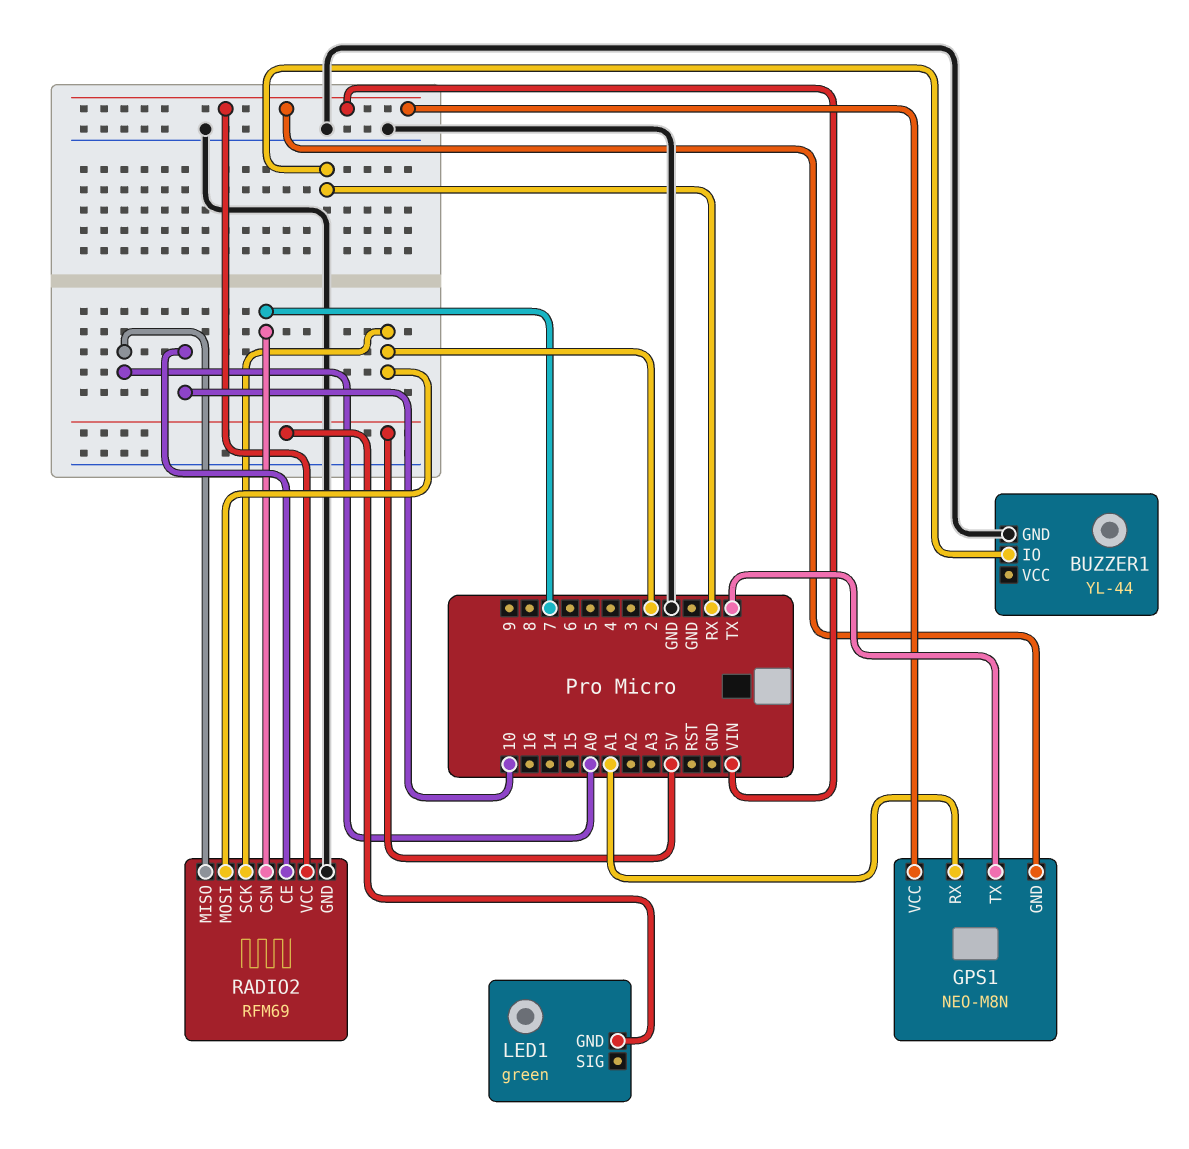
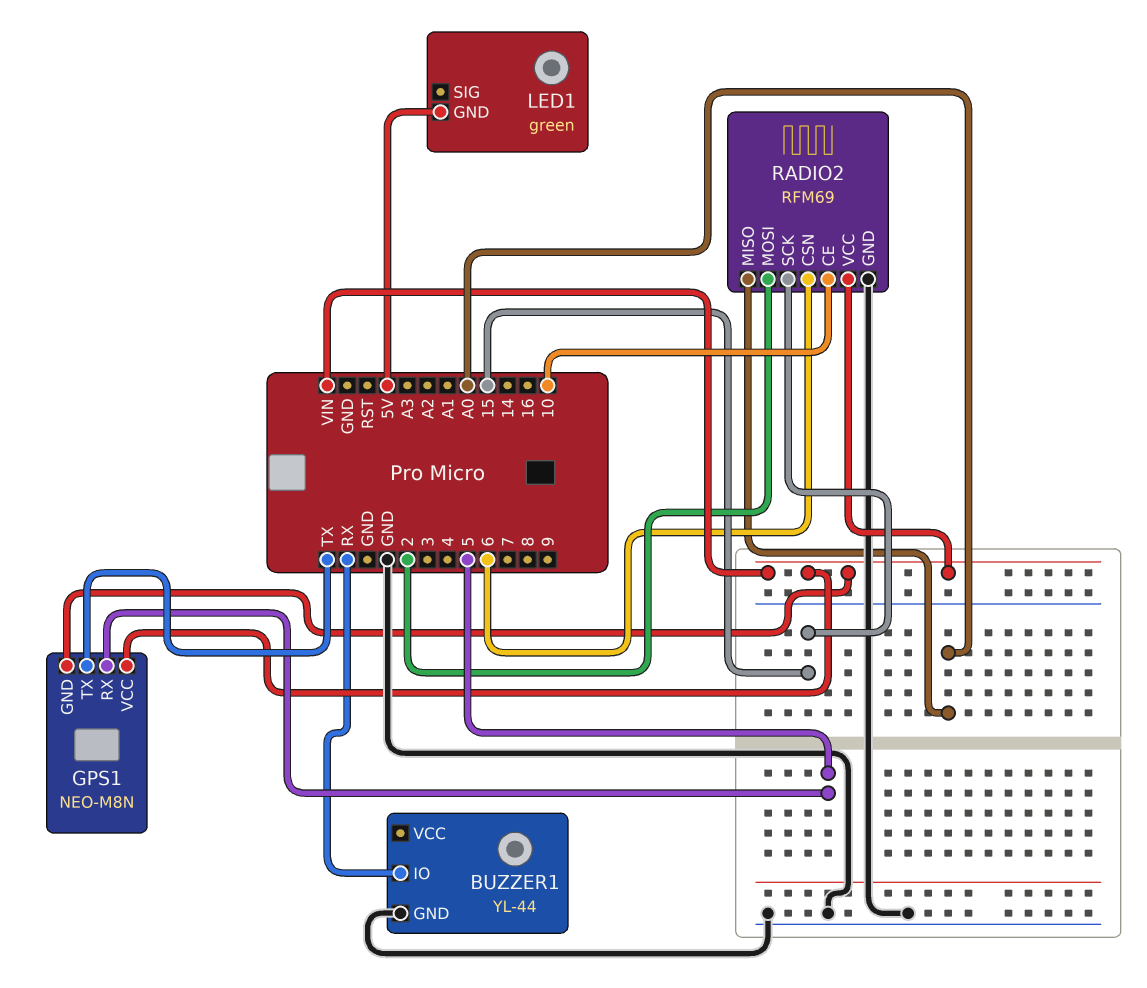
GPS1 pin RX: A1 -> 5
RADIO2 pin CSN: 7 -> 6
RADIO2 pin SCK: 2 -> 15

